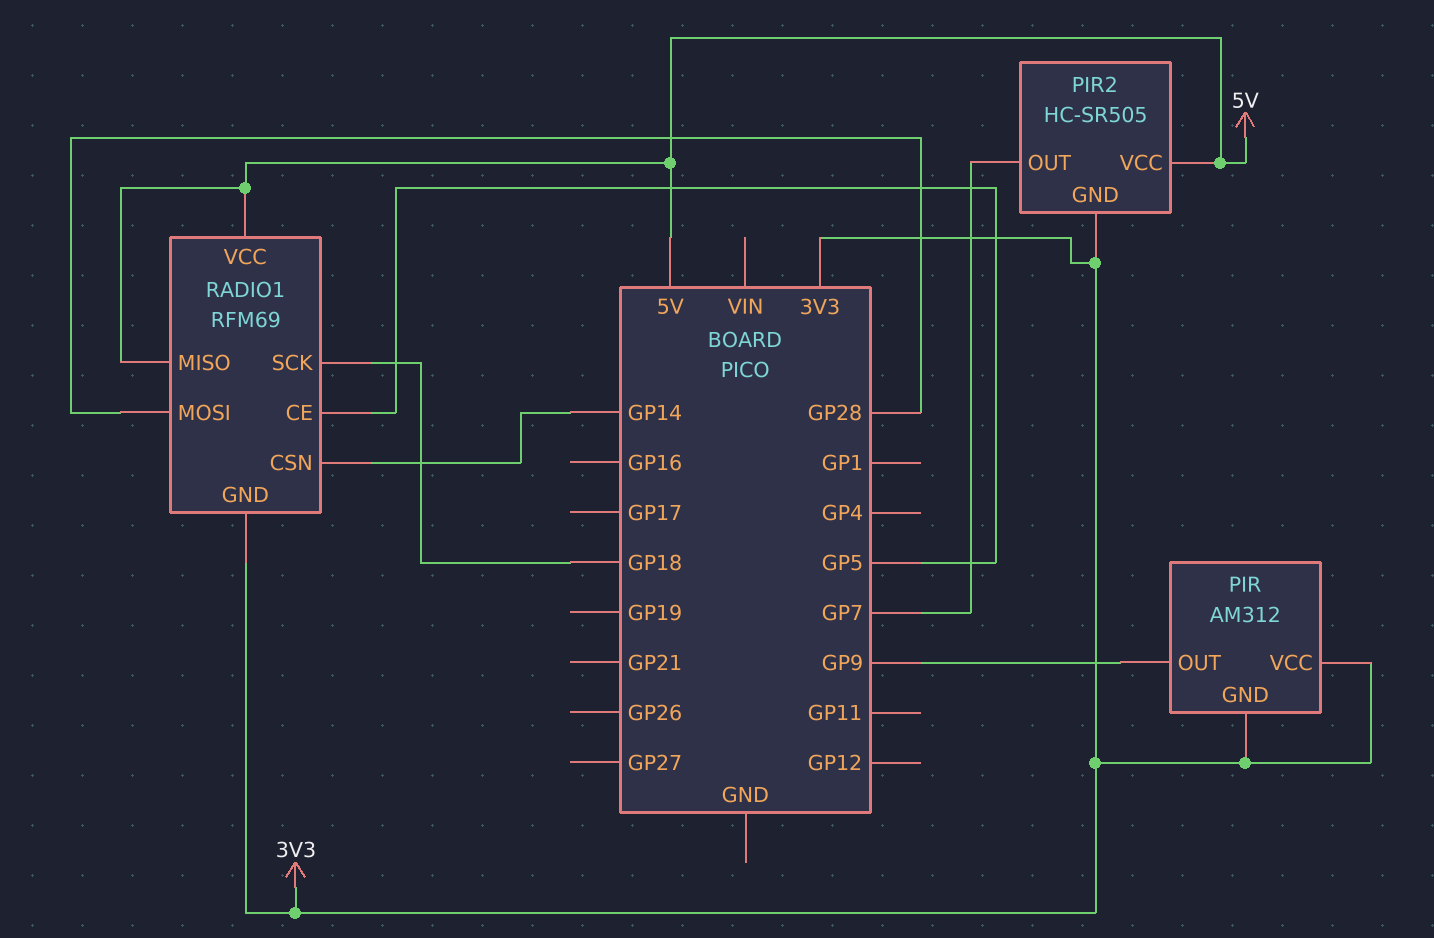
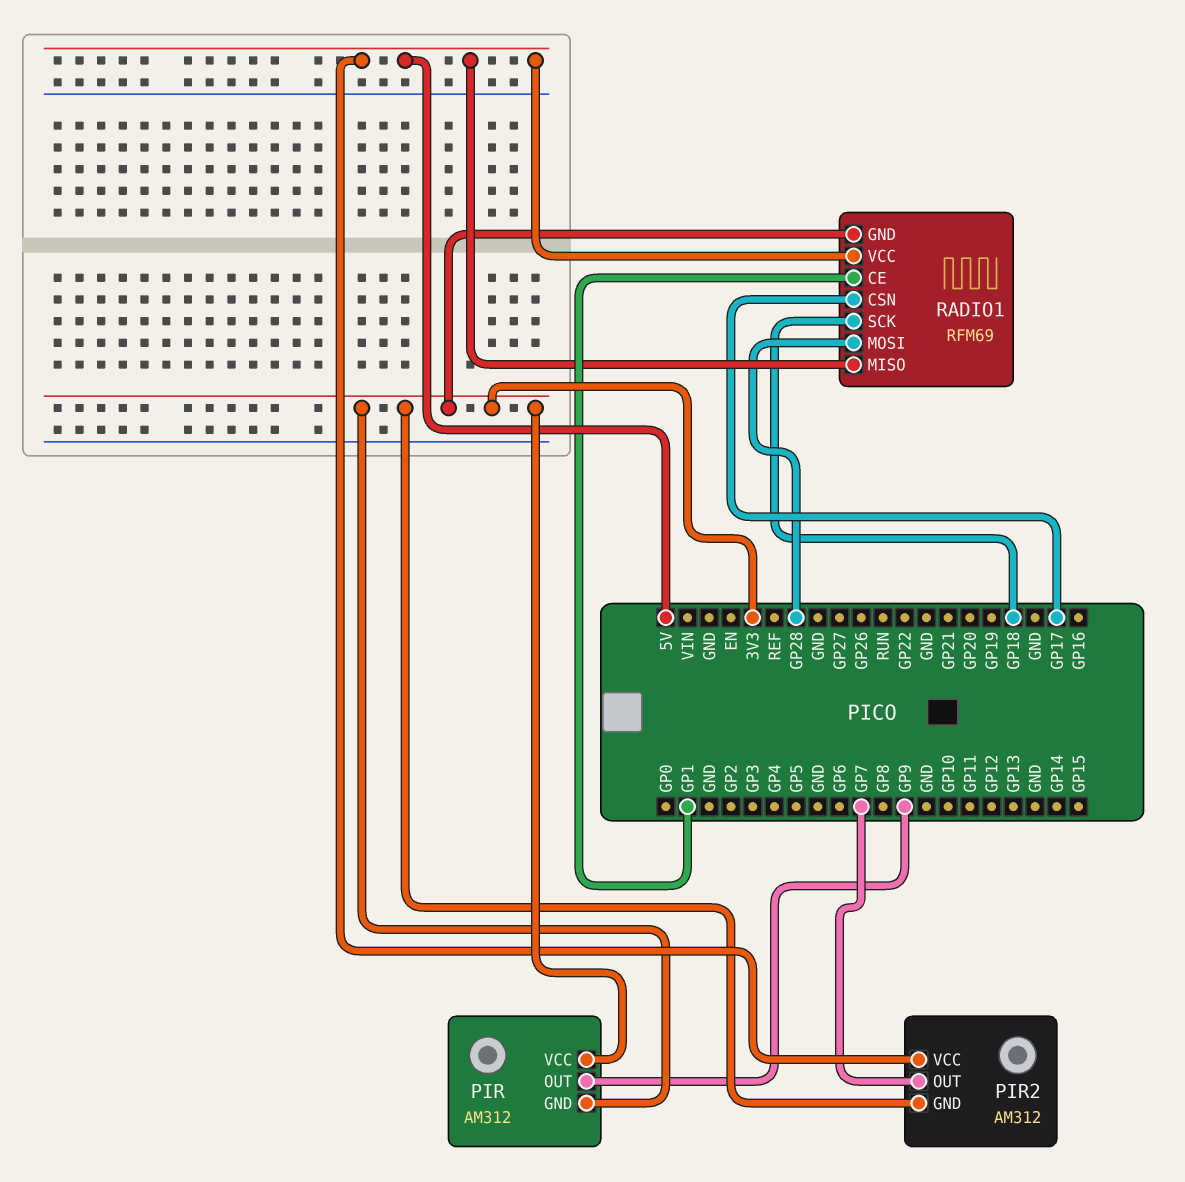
PIR2: HC-SR505 -> AM312
RADIO1 pin CE: GP5 -> GP1
RADIO1 pin CSN: GP14 -> GP17

